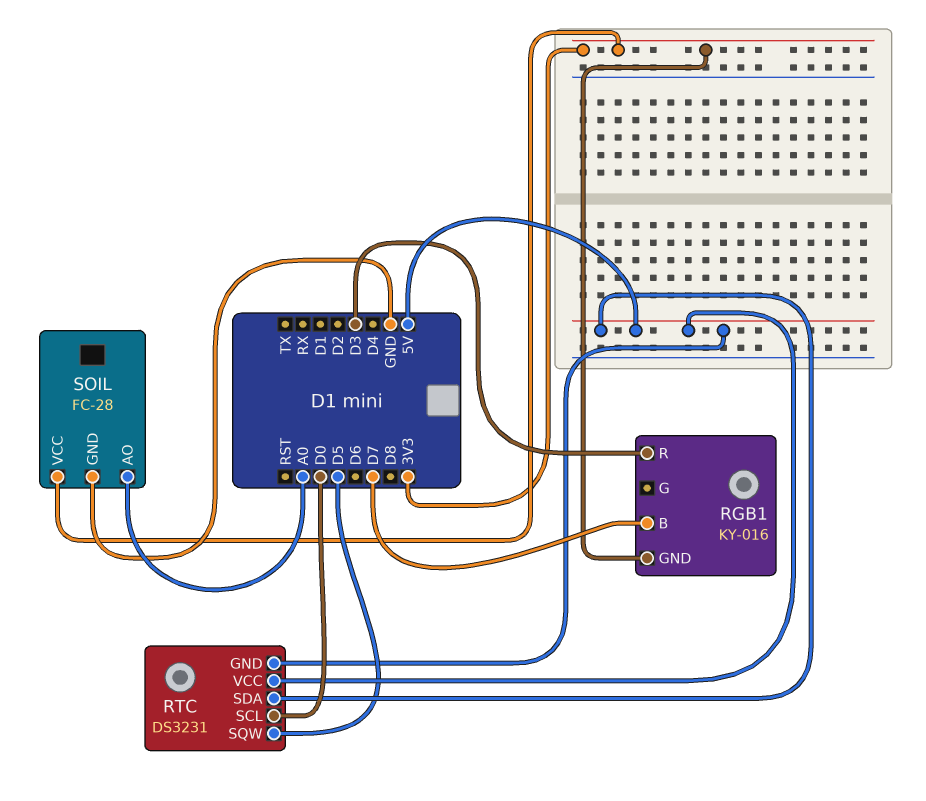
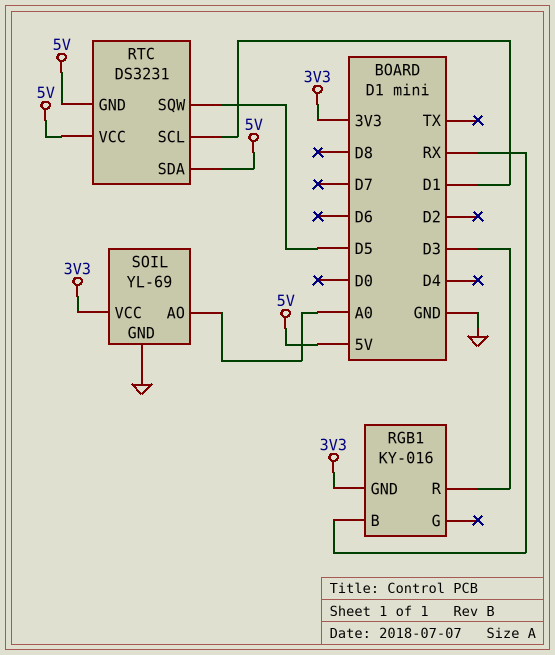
RGB1 pin B: D7 -> RX
RTC pin SCL: D0 -> D1
SOIL: FC-28 -> YL-69

